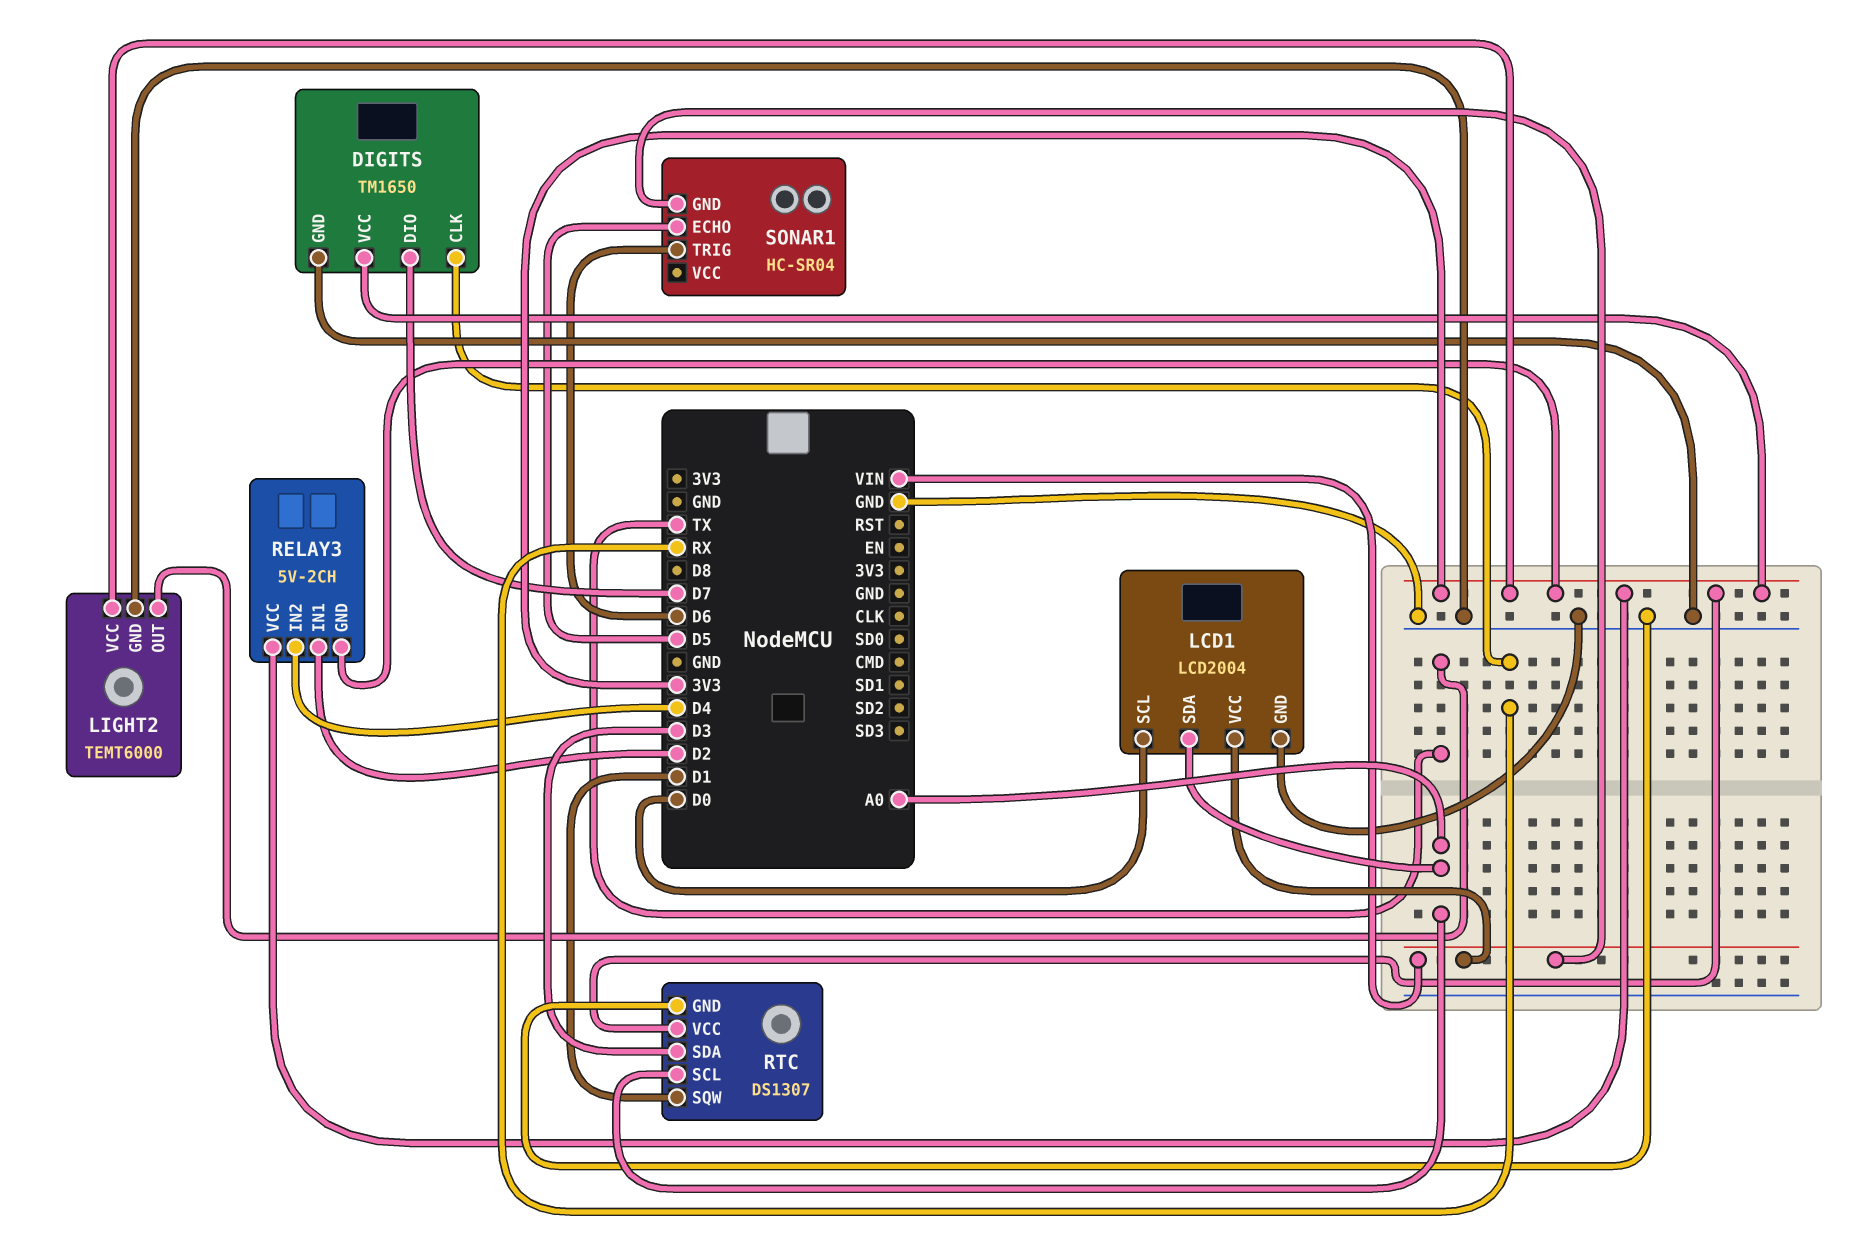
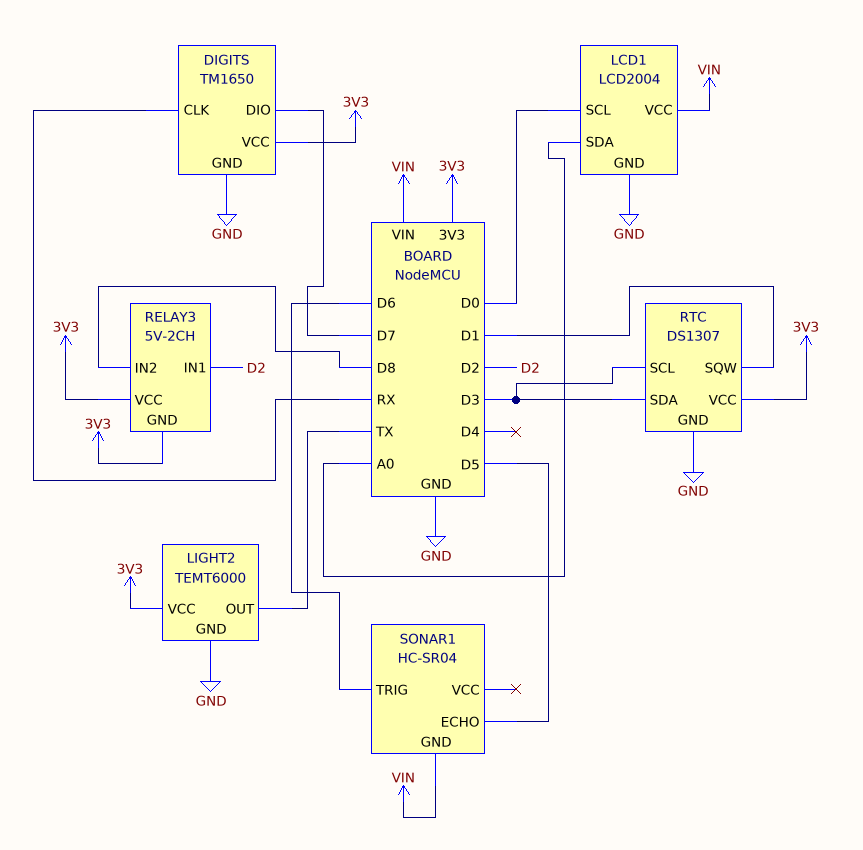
RELAY3 pin IN2: D4 -> D8
RTC pin SCL: A0 -> D3

